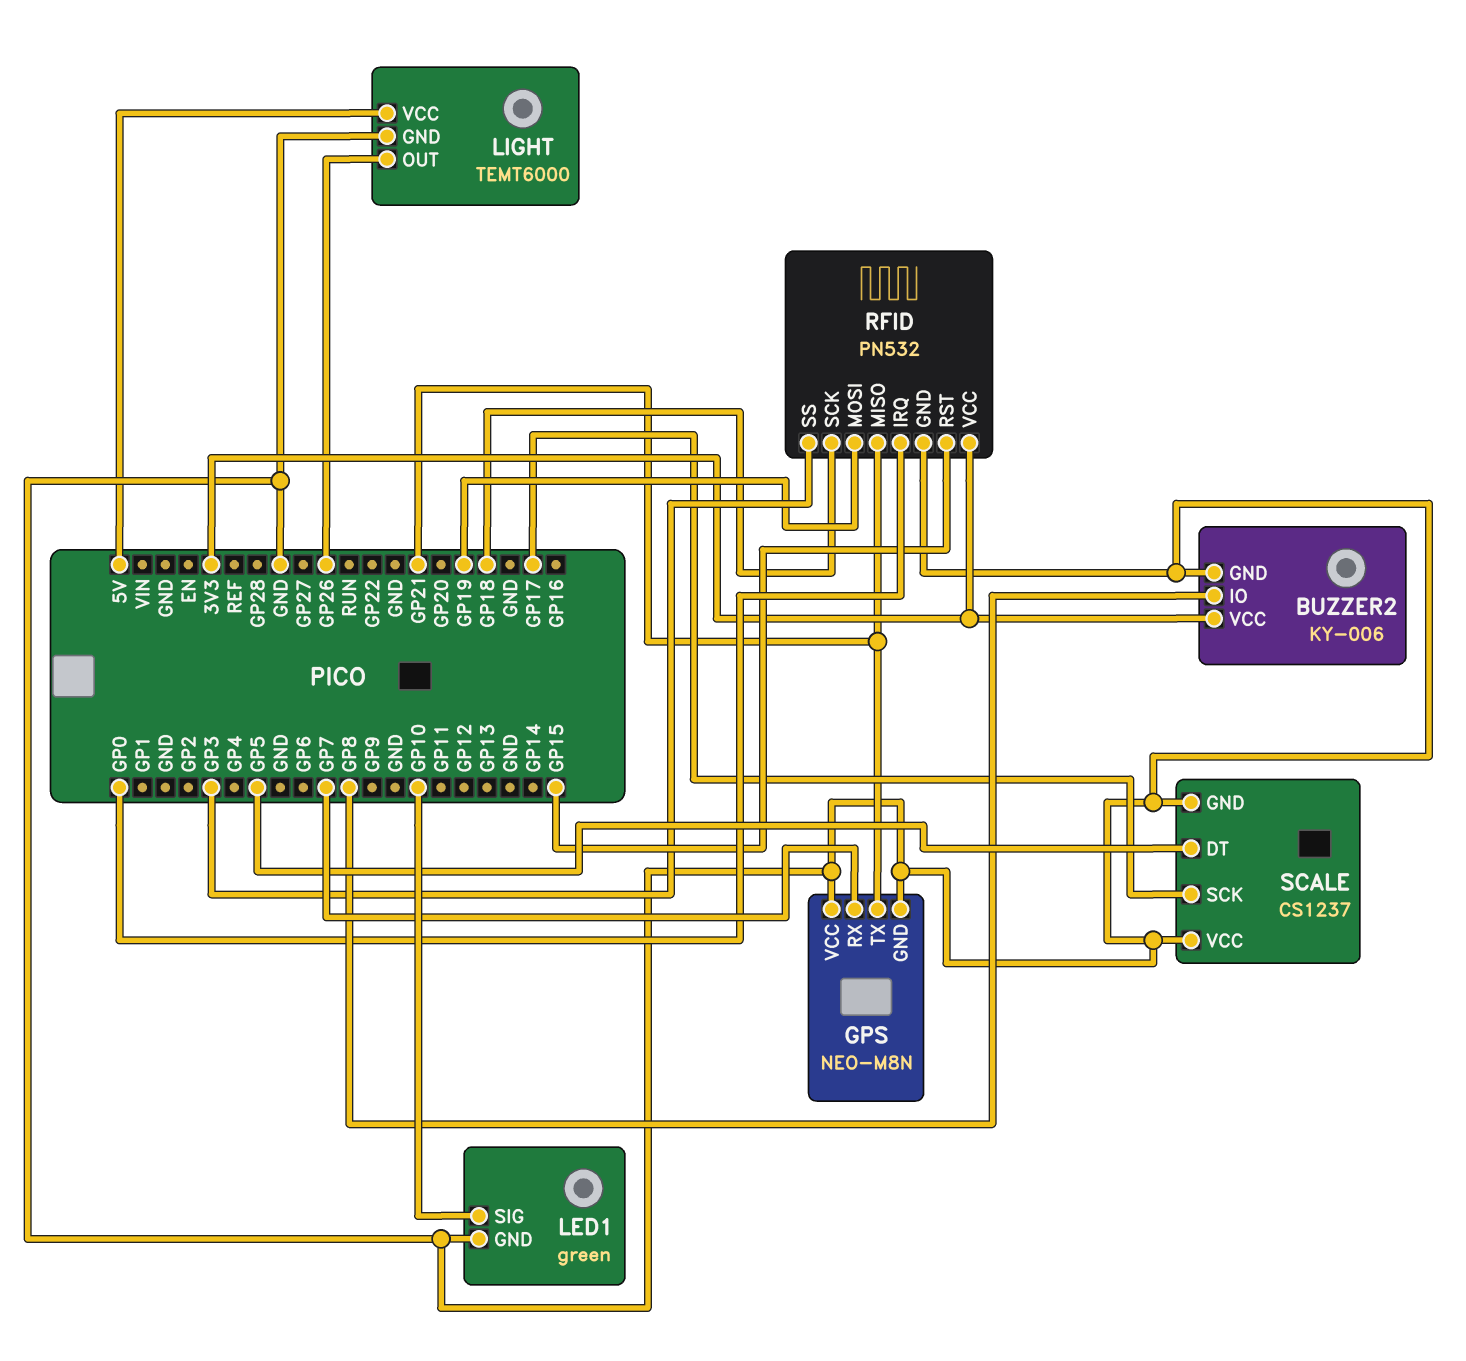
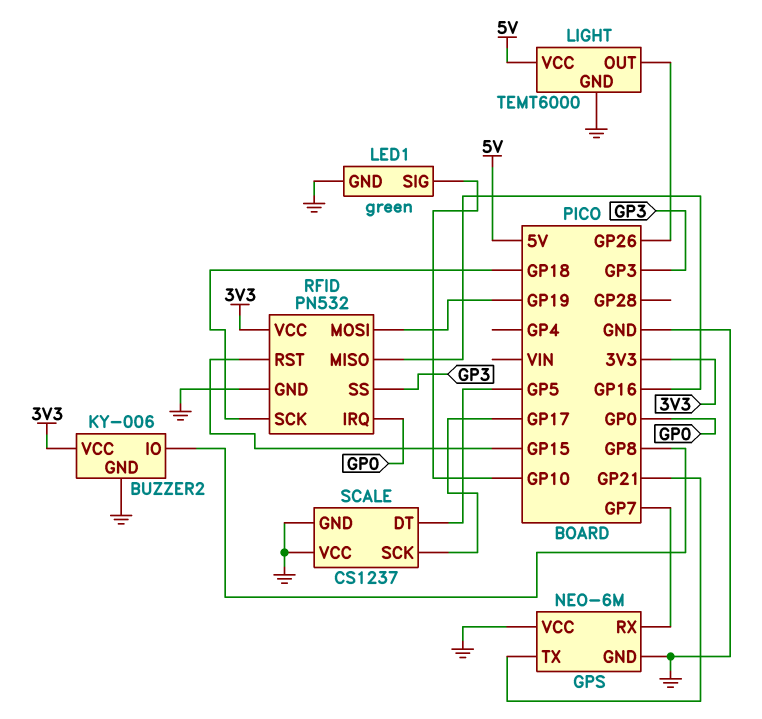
GPS: NEO-M8N -> NEO-6M
RFID pin MISO: GP21 -> GP16

